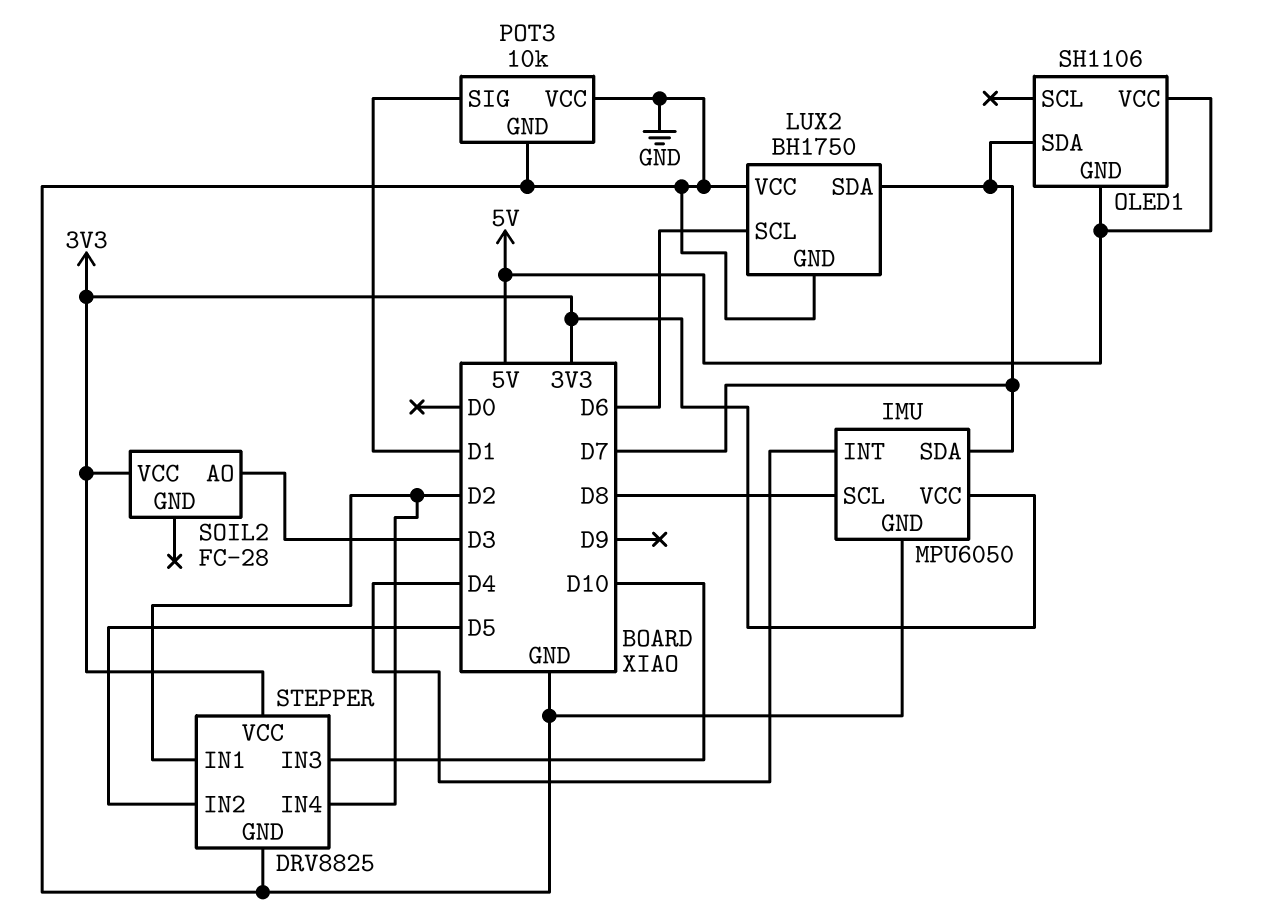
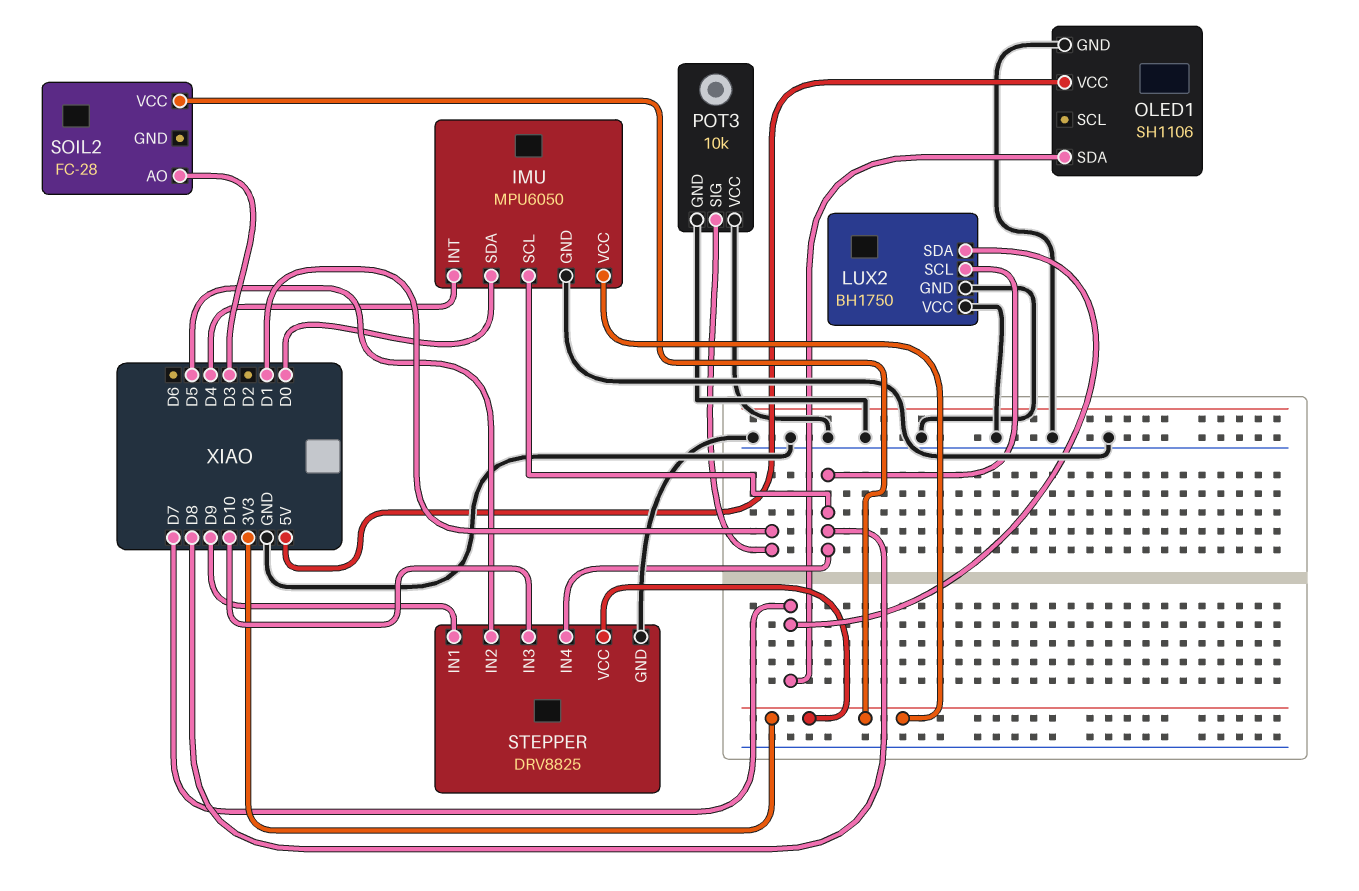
IMU pin SDA: D7 -> D0
LUX2 pin SCL: D6 -> D8
OLED1 pin GND: 5V -> GND
STEPPER pin IN1: D2 -> D9
STEPPER pin IN4: D2 -> D8

